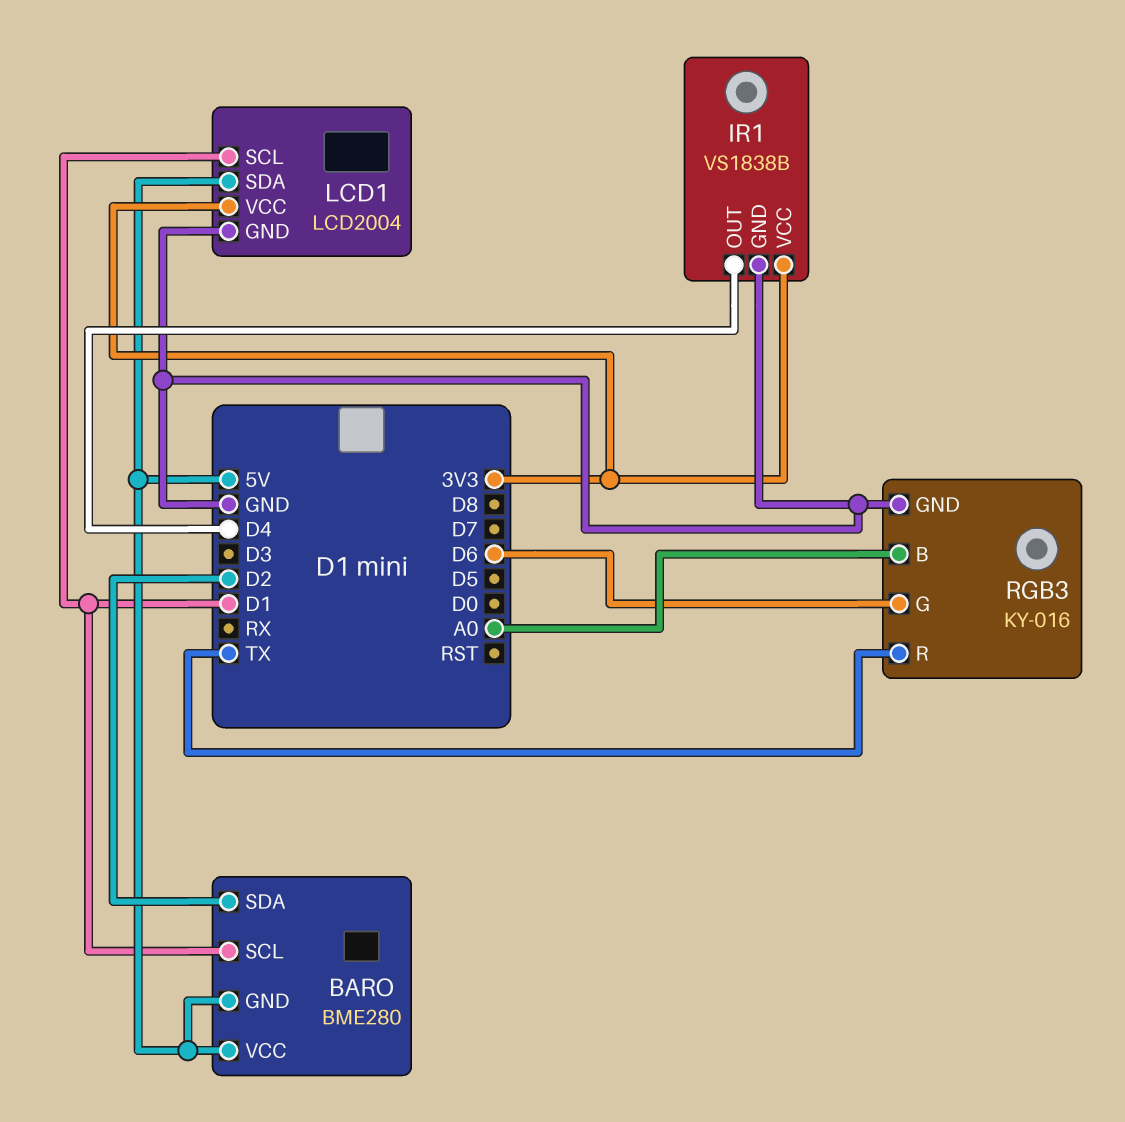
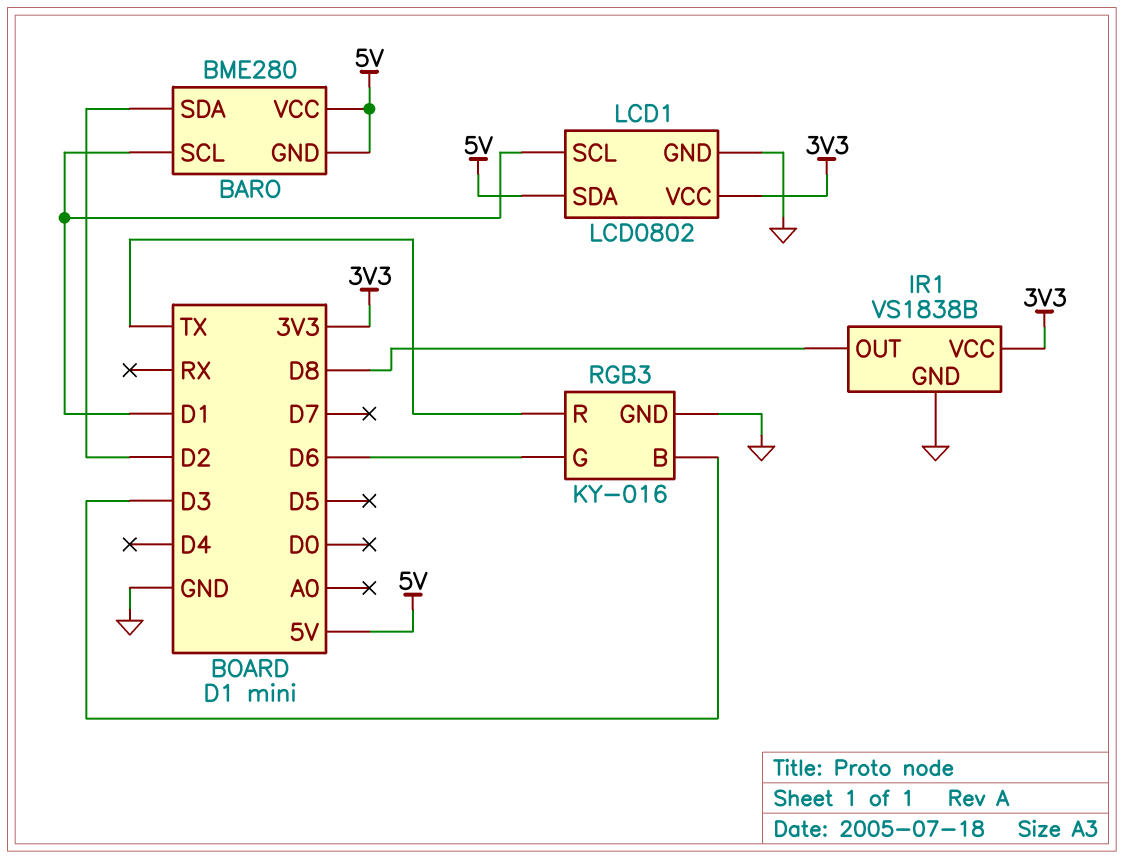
IR1 pin OUT: D4 -> D8
LCD1: LCD2004 -> LCD0802
RGB3 pin B: A0 -> D3

